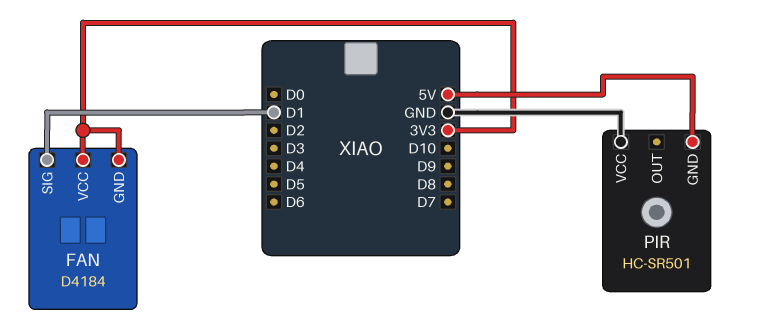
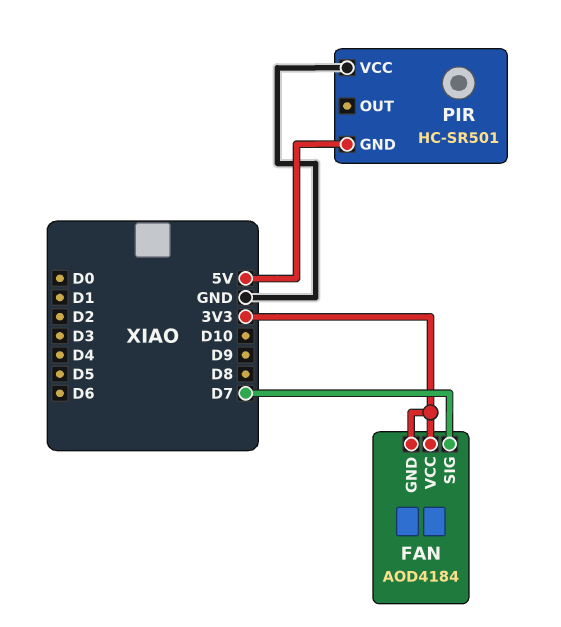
FAN: D4184 -> AOD4184
FAN pin SIG: D1 -> D7

